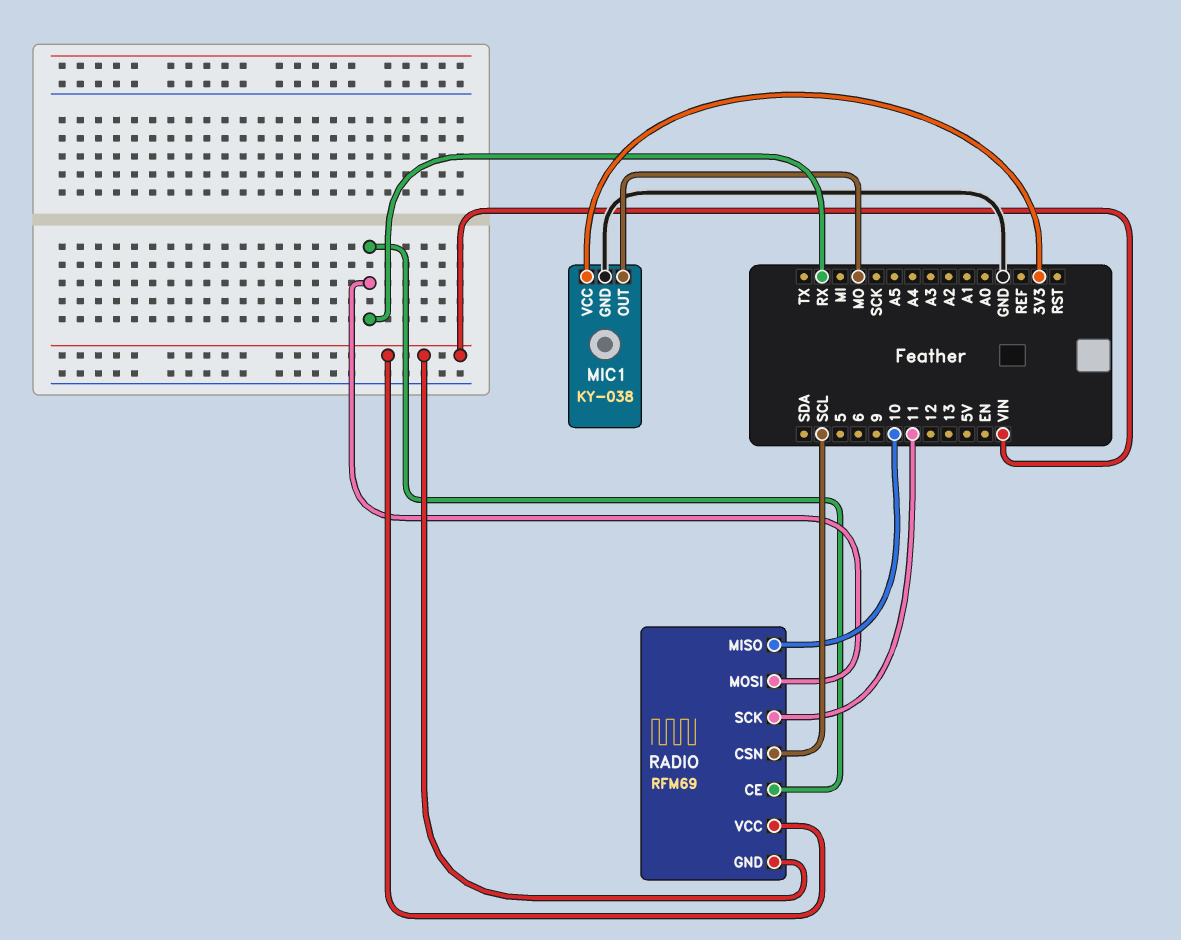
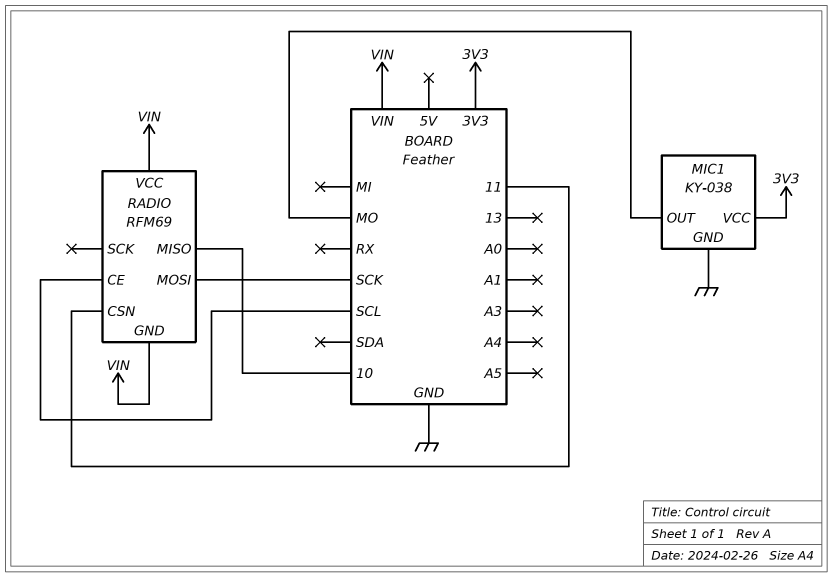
RADIO pin CE: RX -> SCL
RADIO pin CSN: SCL -> 11
RADIO pin MOSI: RX -> SCK
RADIO pin SCK: 11 -> none

